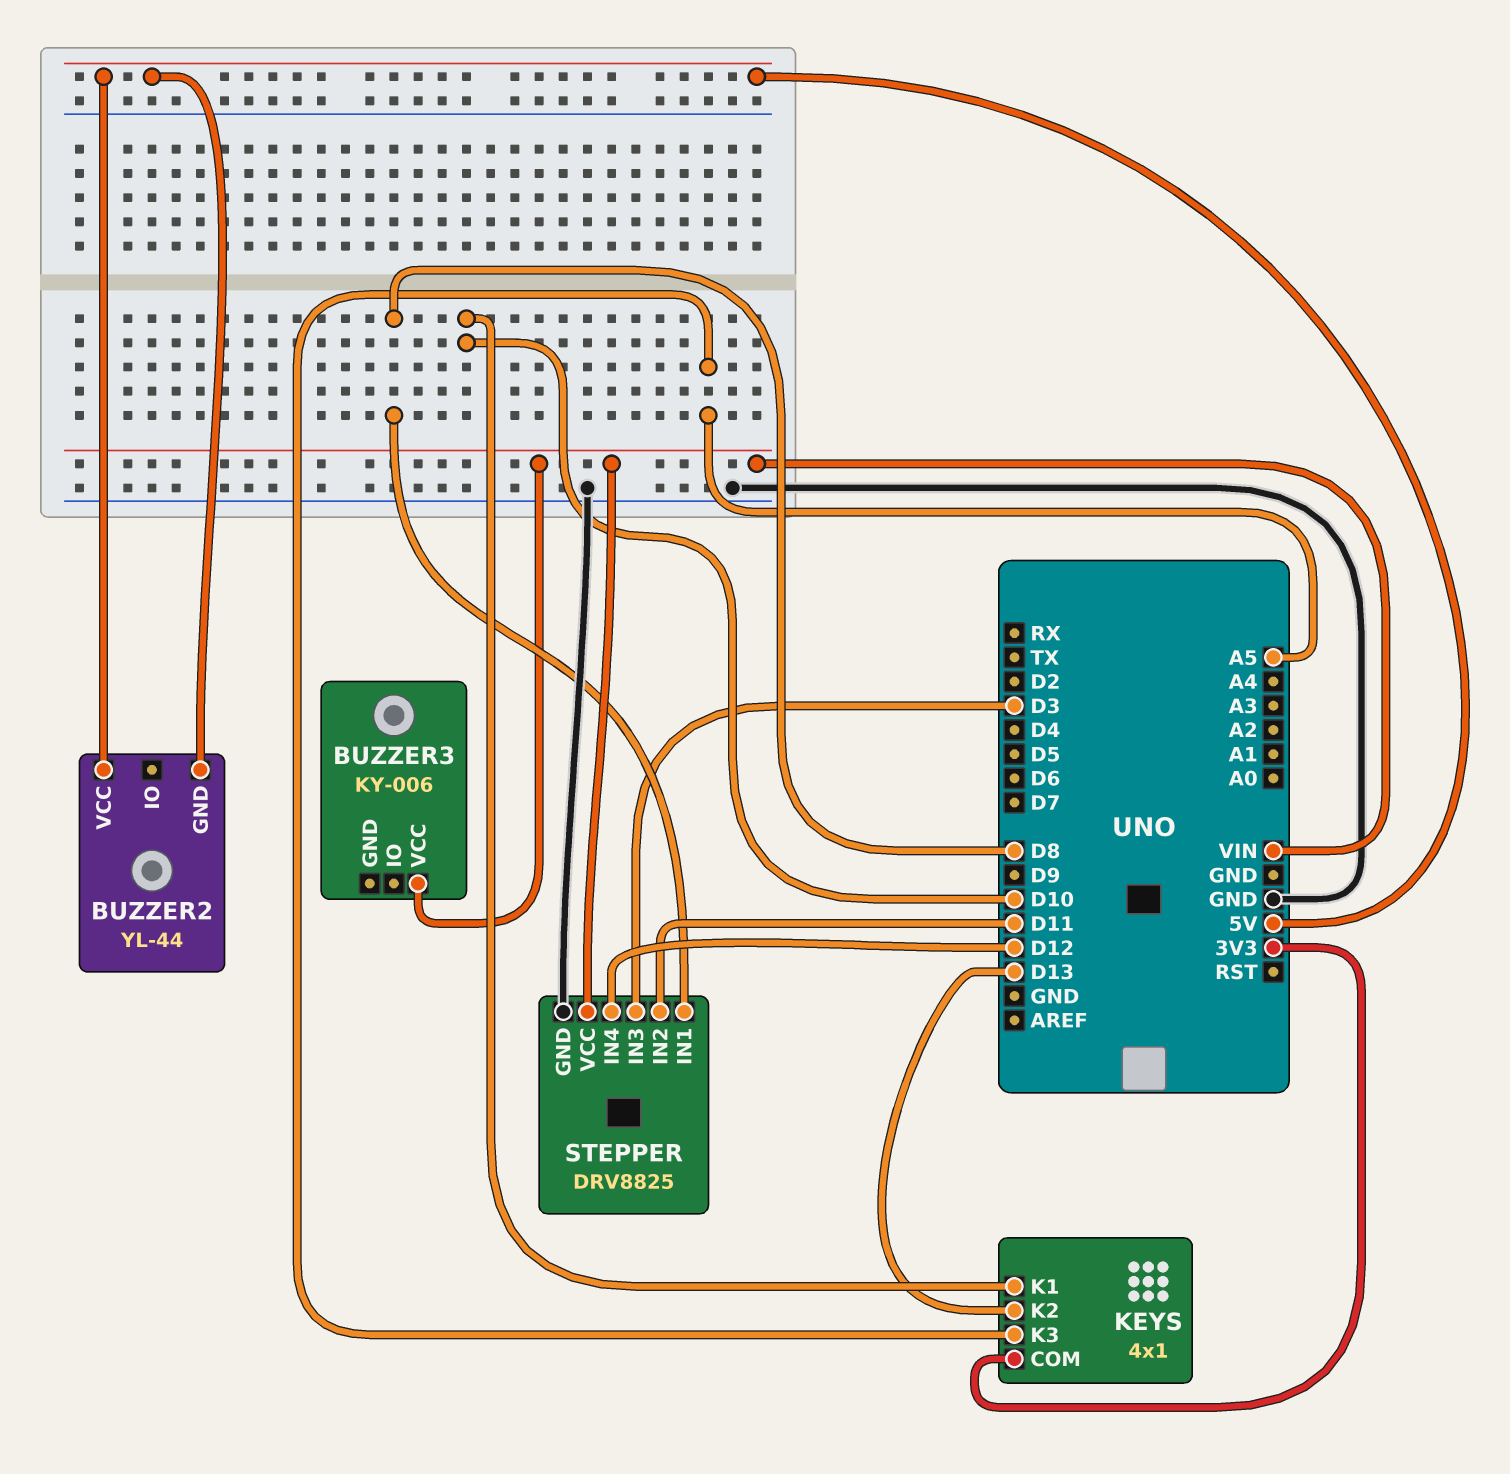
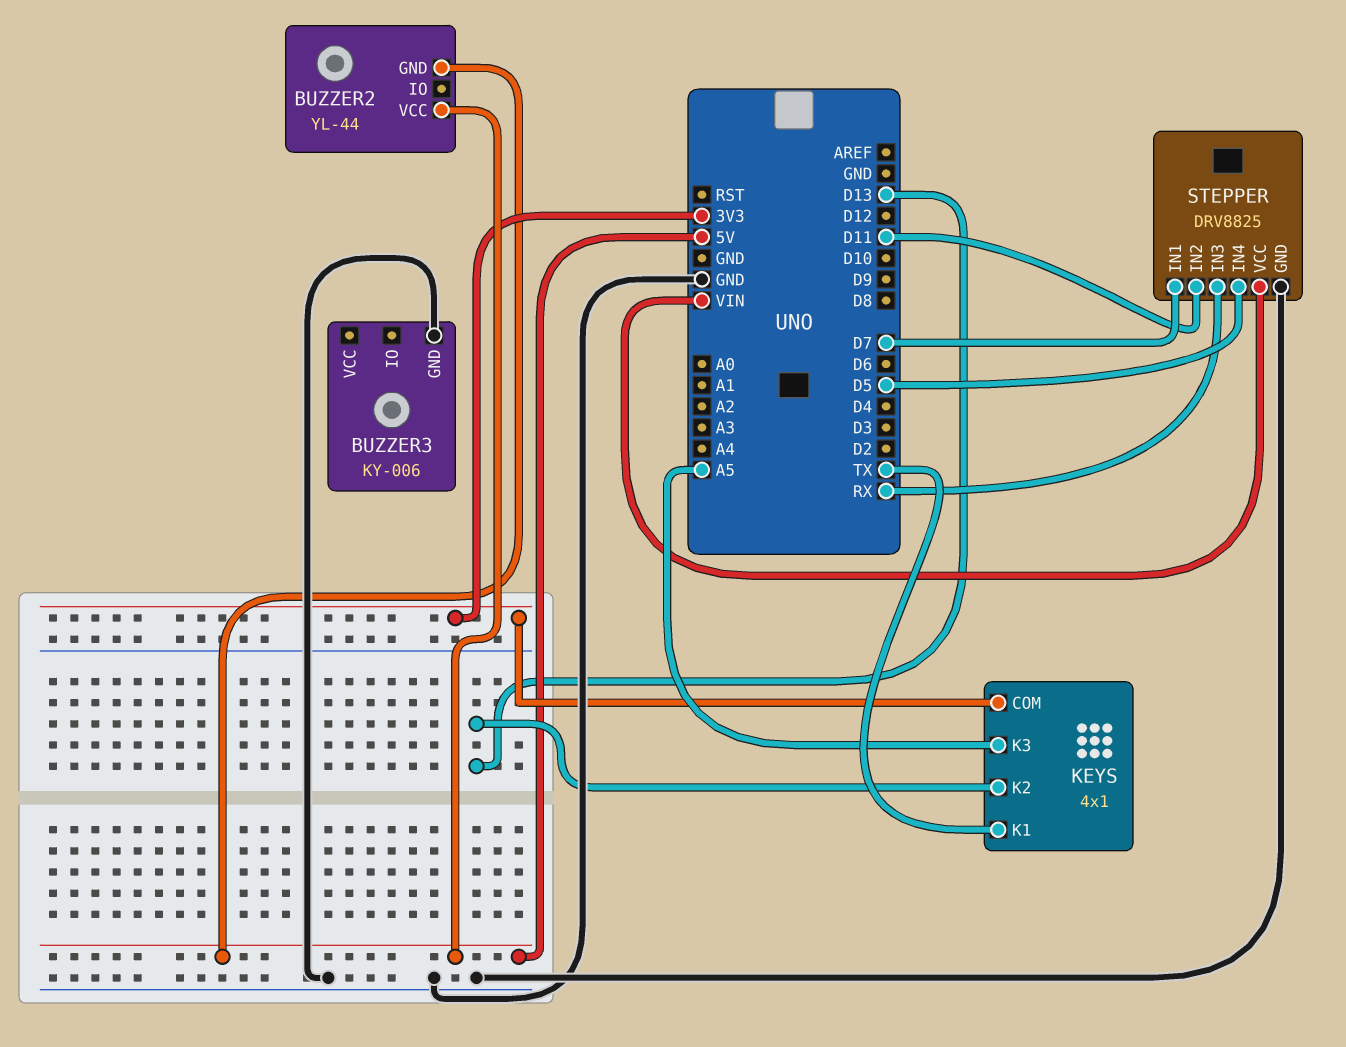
BUZZER3 pin GND: none -> GND
BUZZER3 pin VCC: VIN -> none
KEYS pin K1: D10 -> TX
STEPPER pin IN1: D8 -> D7
STEPPER pin IN3: D3 -> RX
STEPPER pin IN4: D12 -> D5

